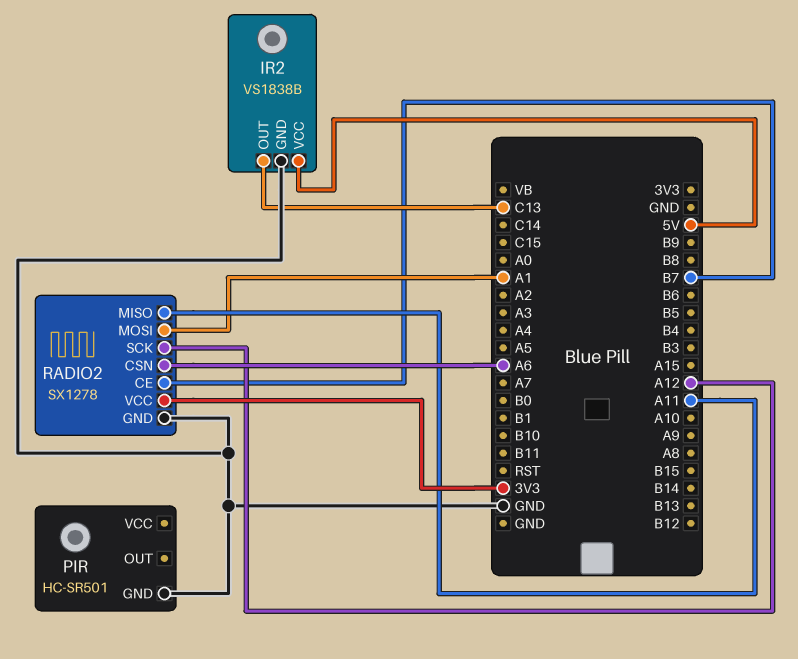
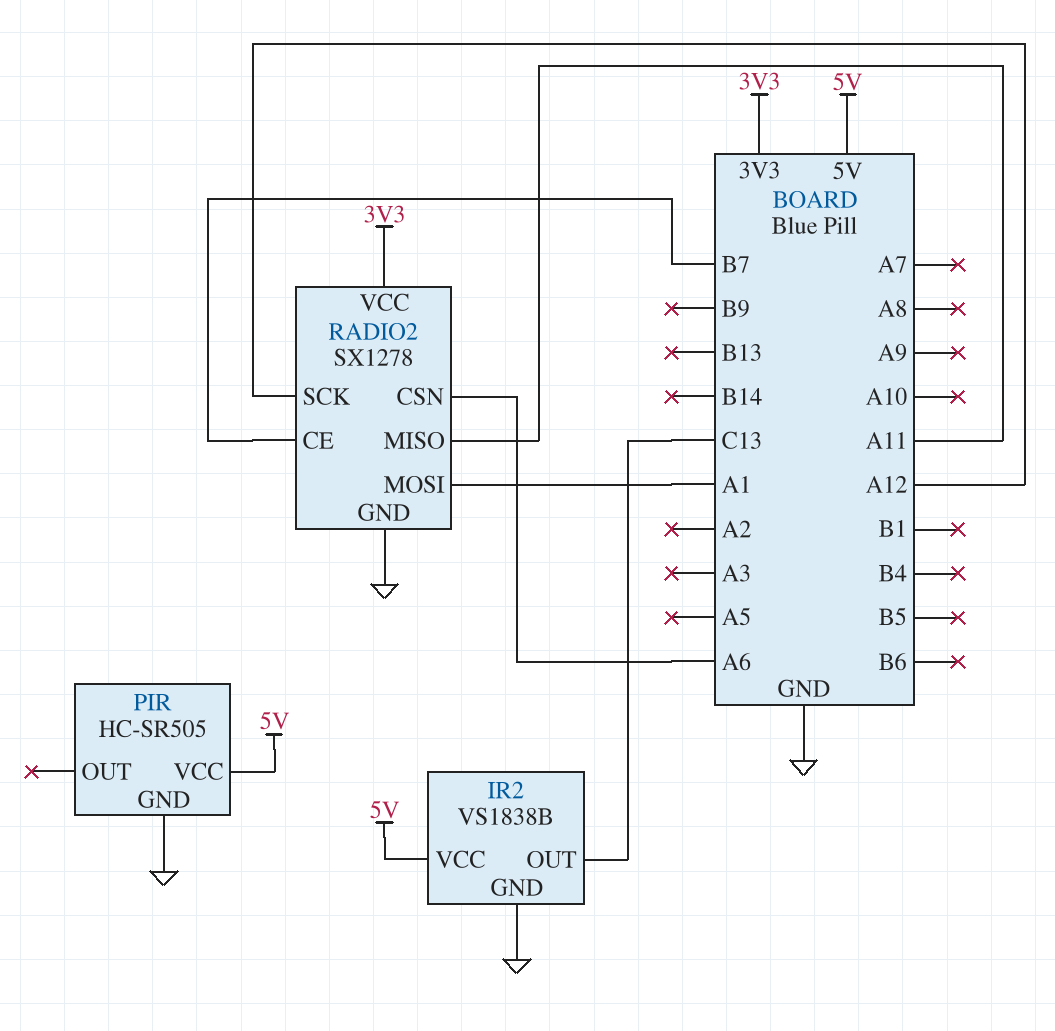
PIR: HC-SR501 -> HC-SR505
PIR pin VCC: none -> 5V

